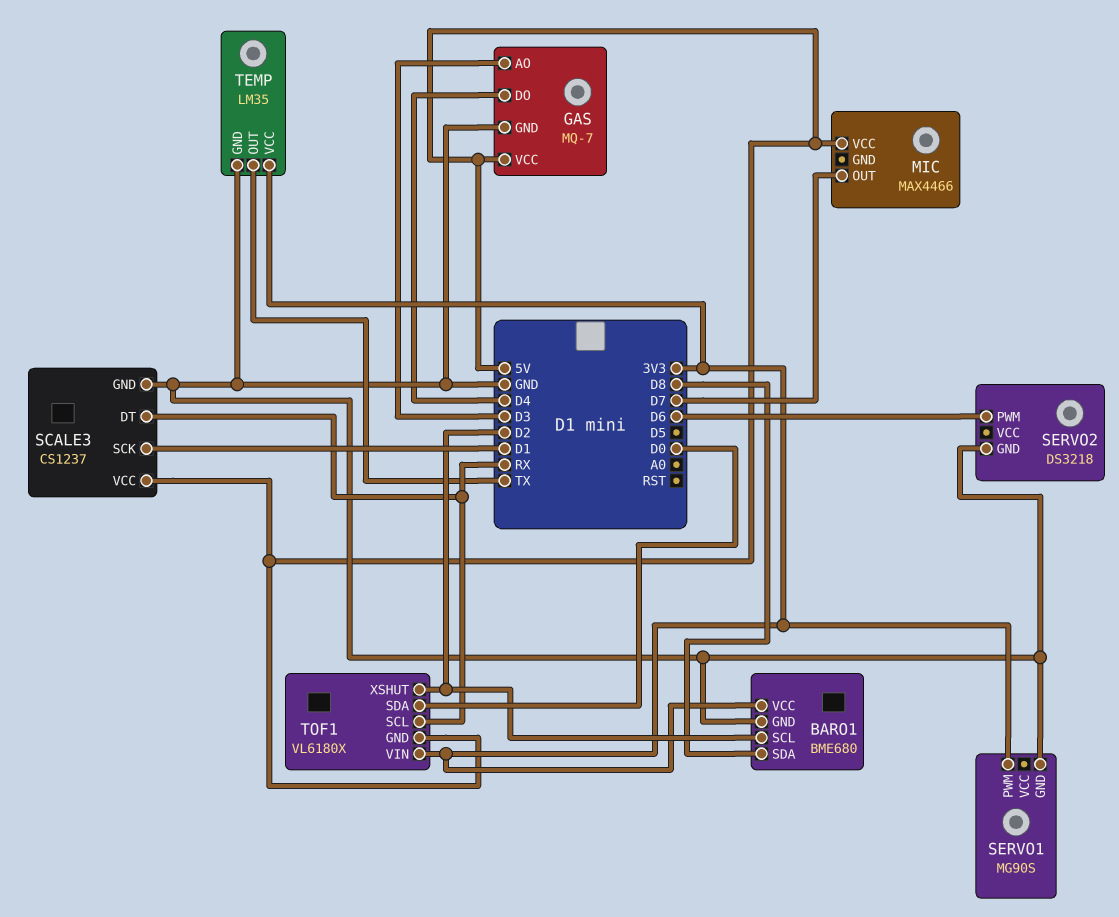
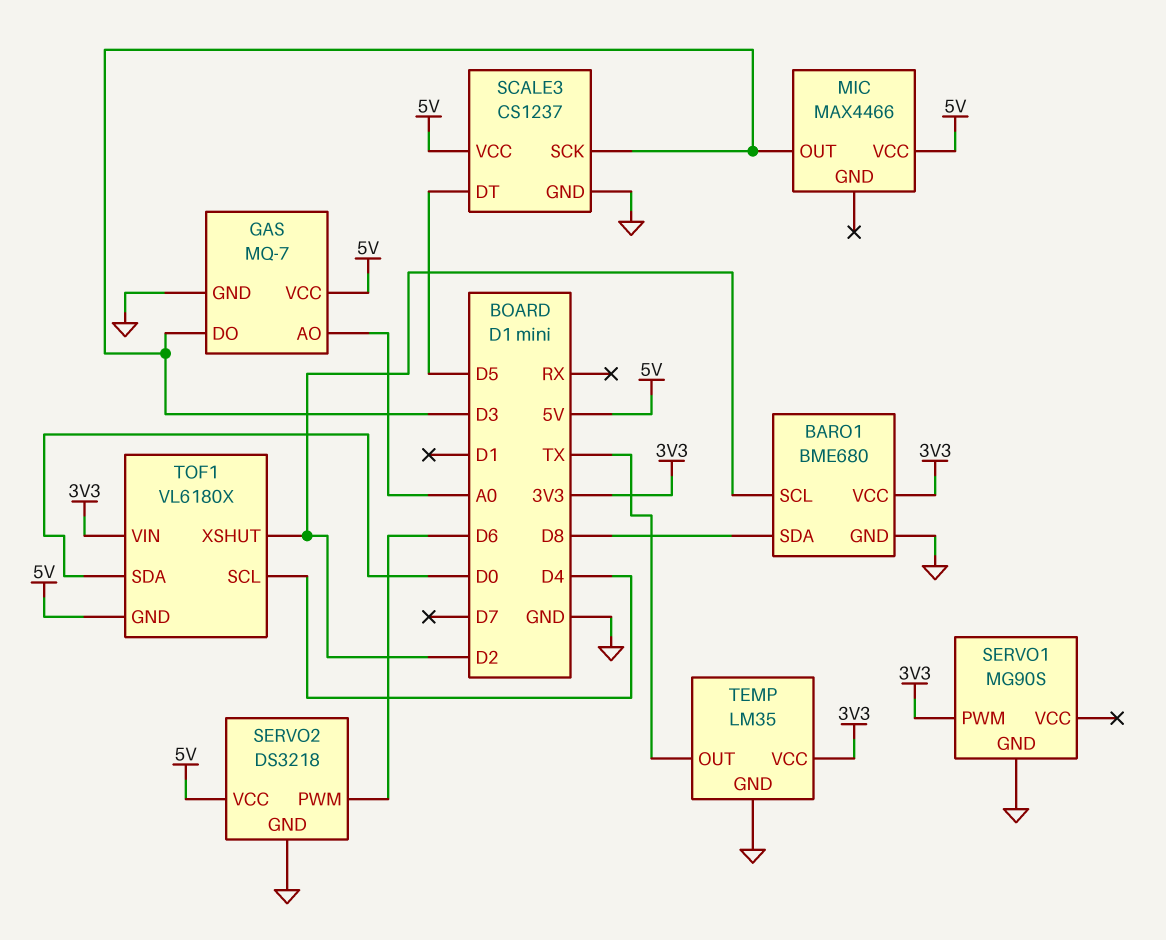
GAS pin AO: D3 -> A0
GAS pin DO: D4 -> D3
MIC pin OUT: D7 -> D3
SCALE3 pin DT: RX -> D5
SCALE3 pin SCK: D1 -> D3
SERVO2 pin VCC: none -> 5V
TOF1 pin SCL: RX -> D4

